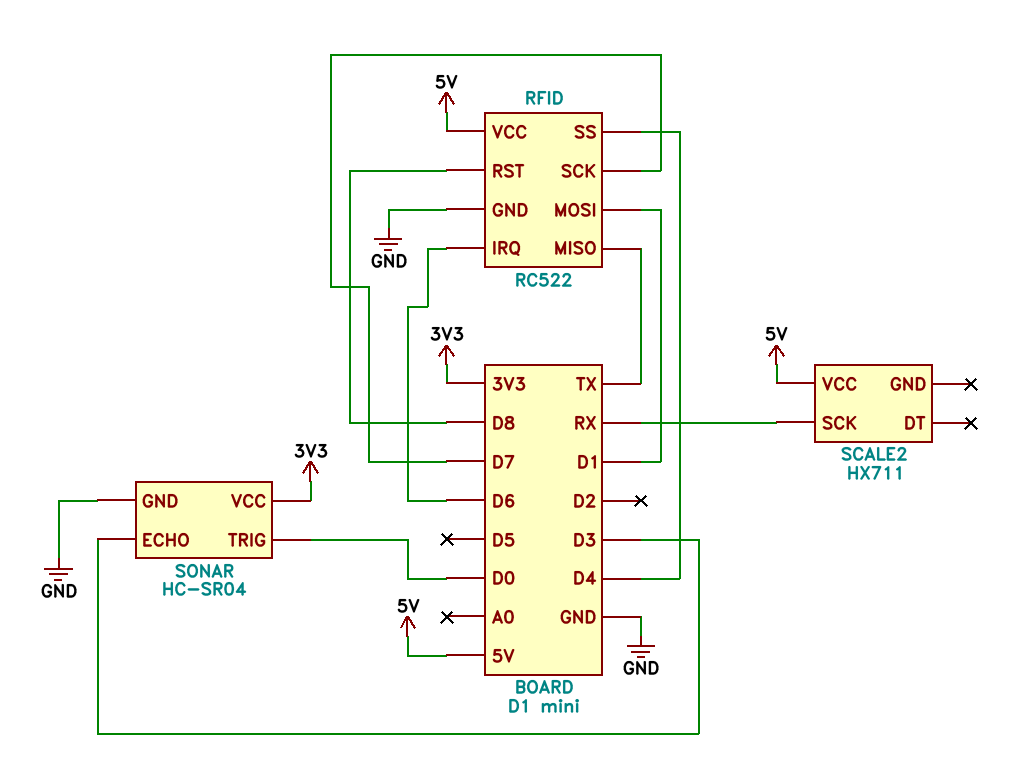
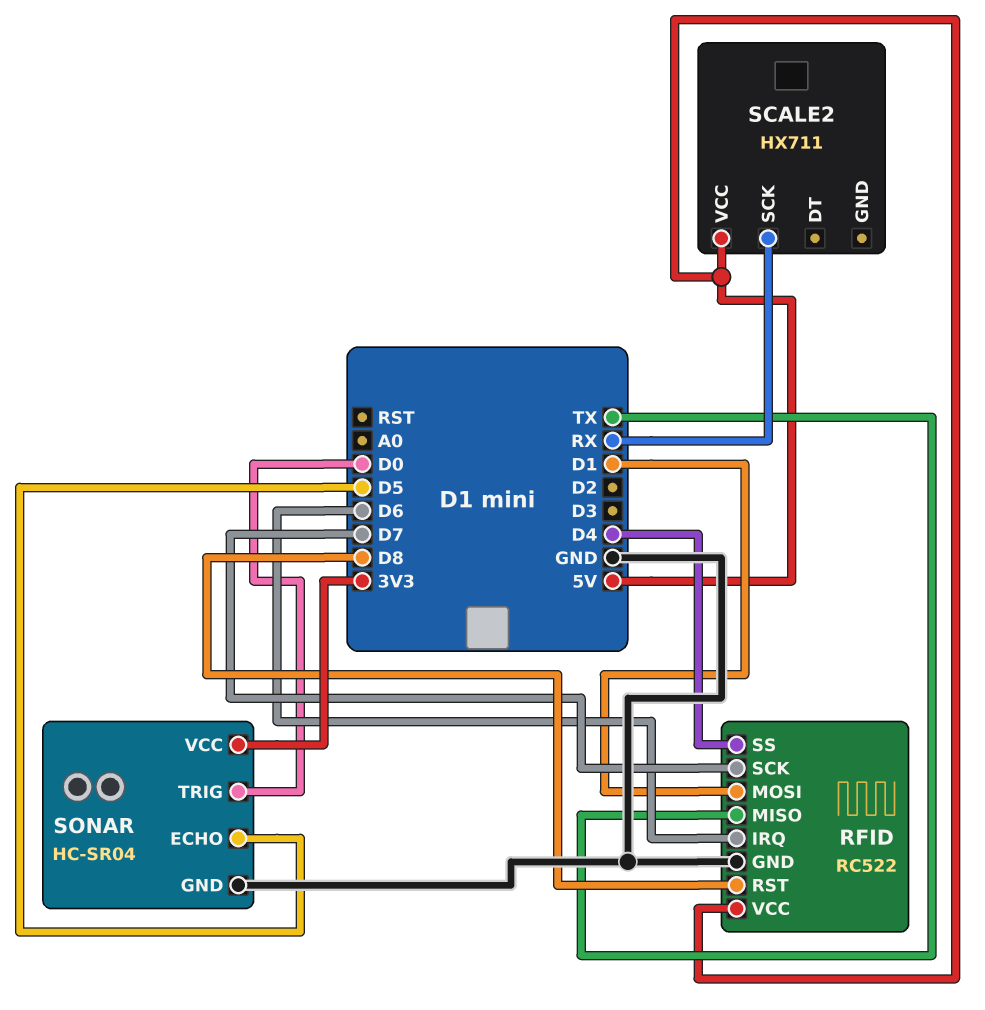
SONAR pin ECHO: D3 -> D5

